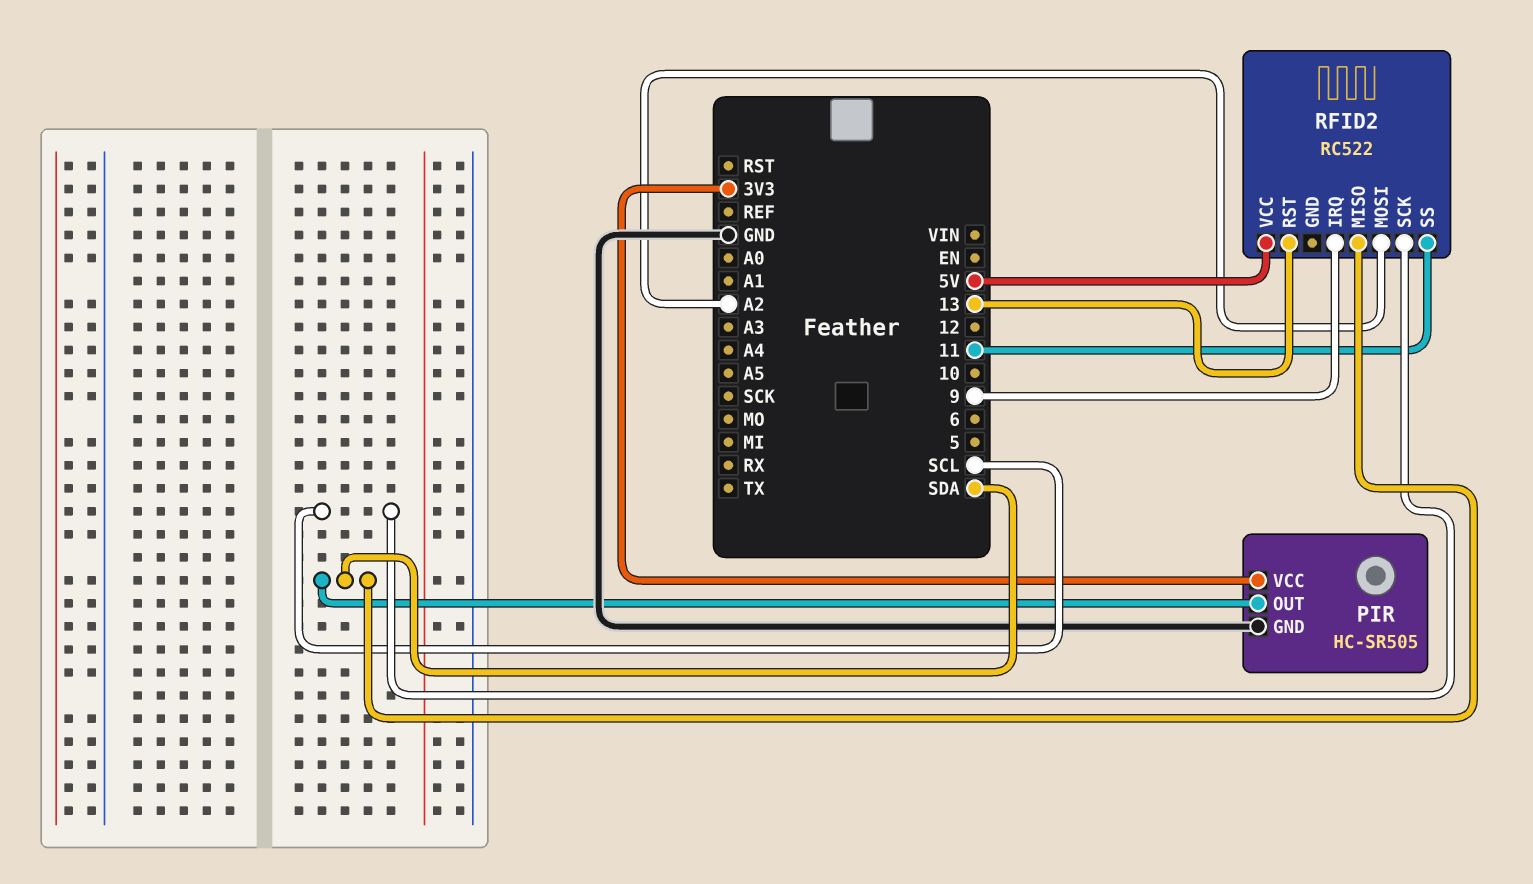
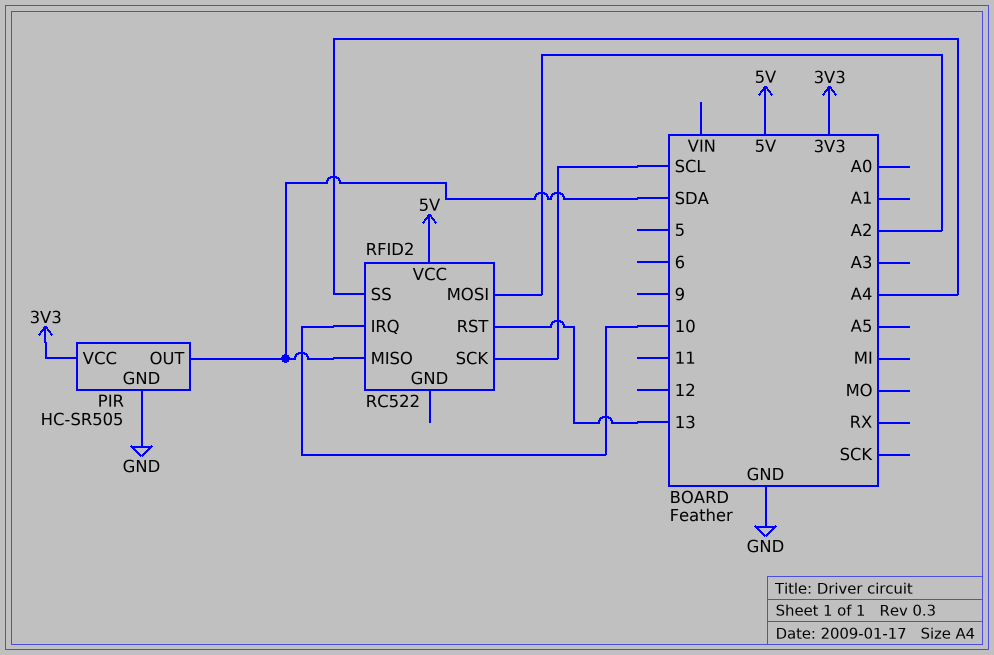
RFID2 pin IRQ: 9 -> 10
RFID2 pin SS: 11 -> A4

